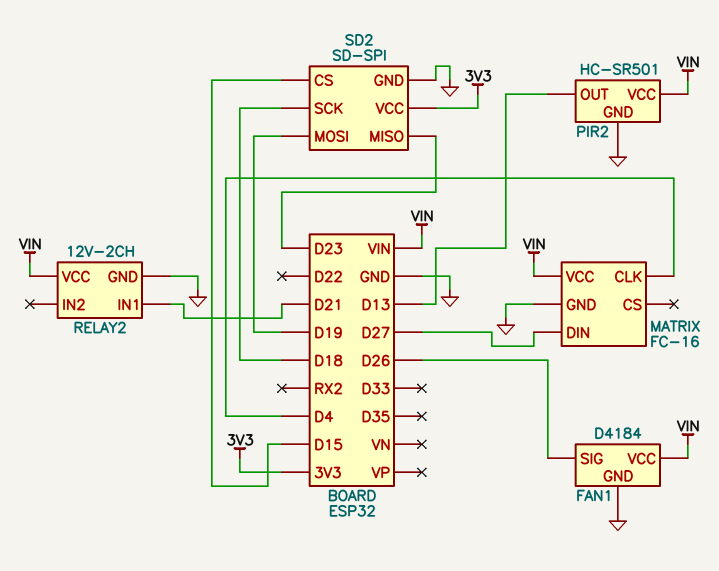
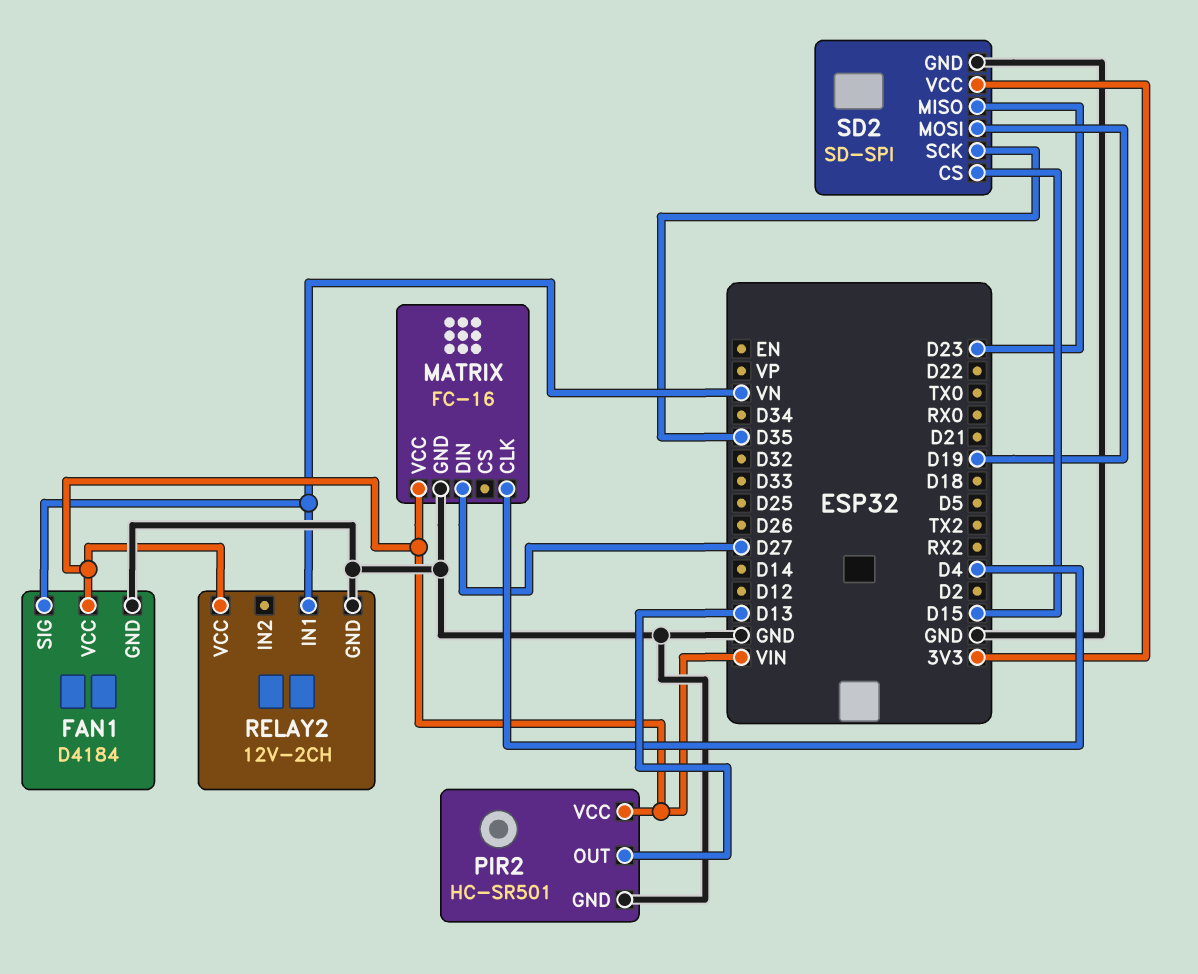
FAN1 pin SIG: D26 -> VN
RELAY2 pin IN1: D21 -> VN
SD2 pin SCK: D18 -> D35

